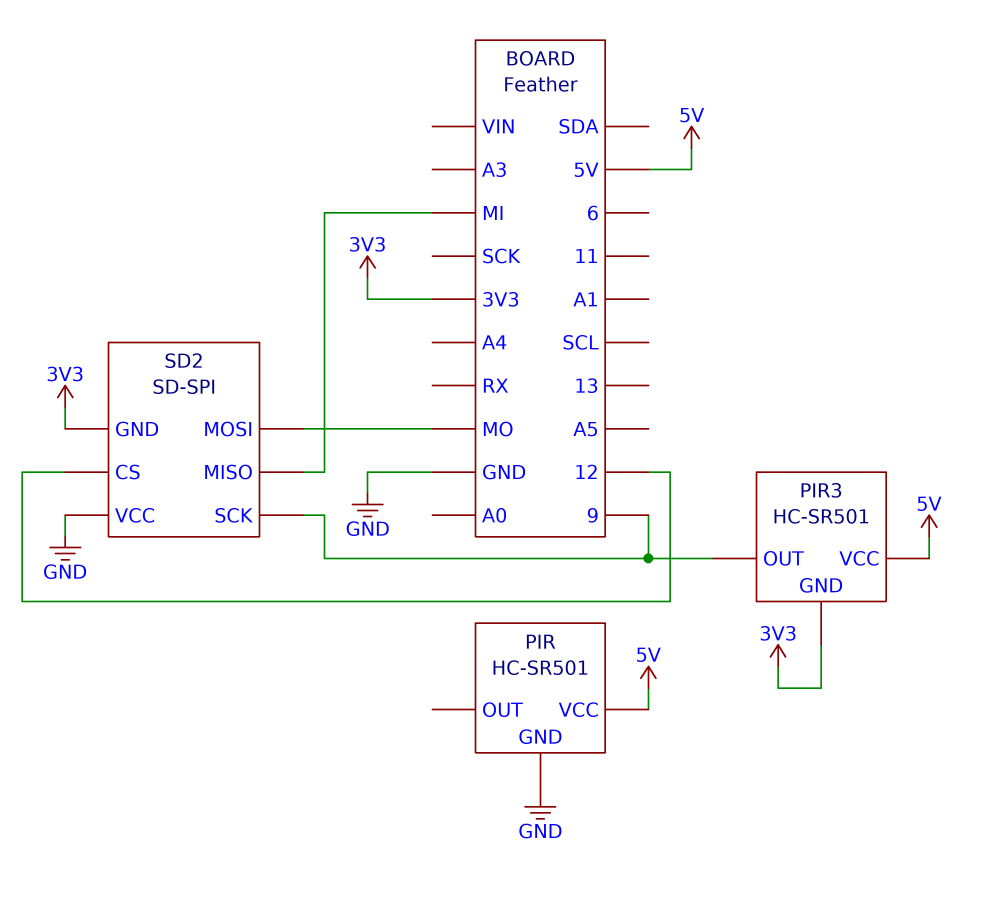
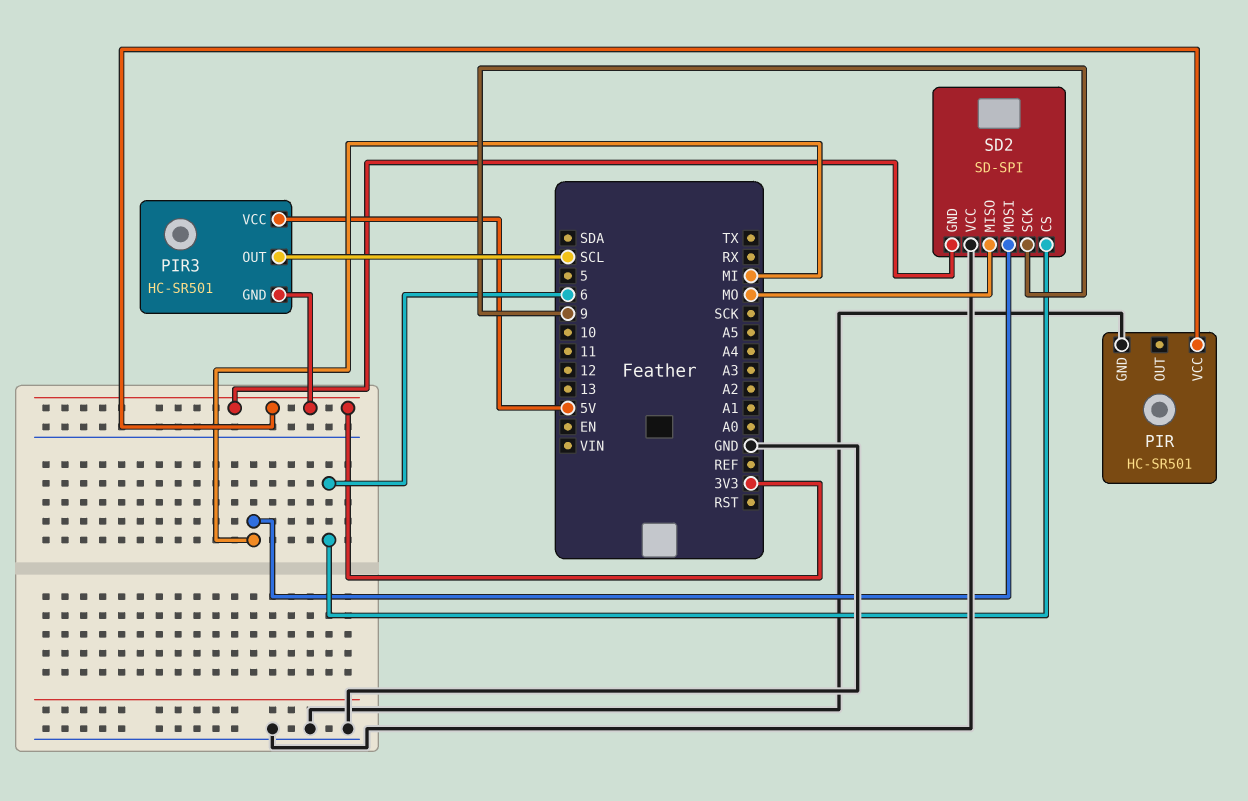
PIR pin VCC: 5V -> 3V3
PIR3 pin OUT: 9 -> SCL
SD2 pin CS: 12 -> 6
SD2 pin MISO: MI -> MO
SD2 pin MOSI: MO -> MI

